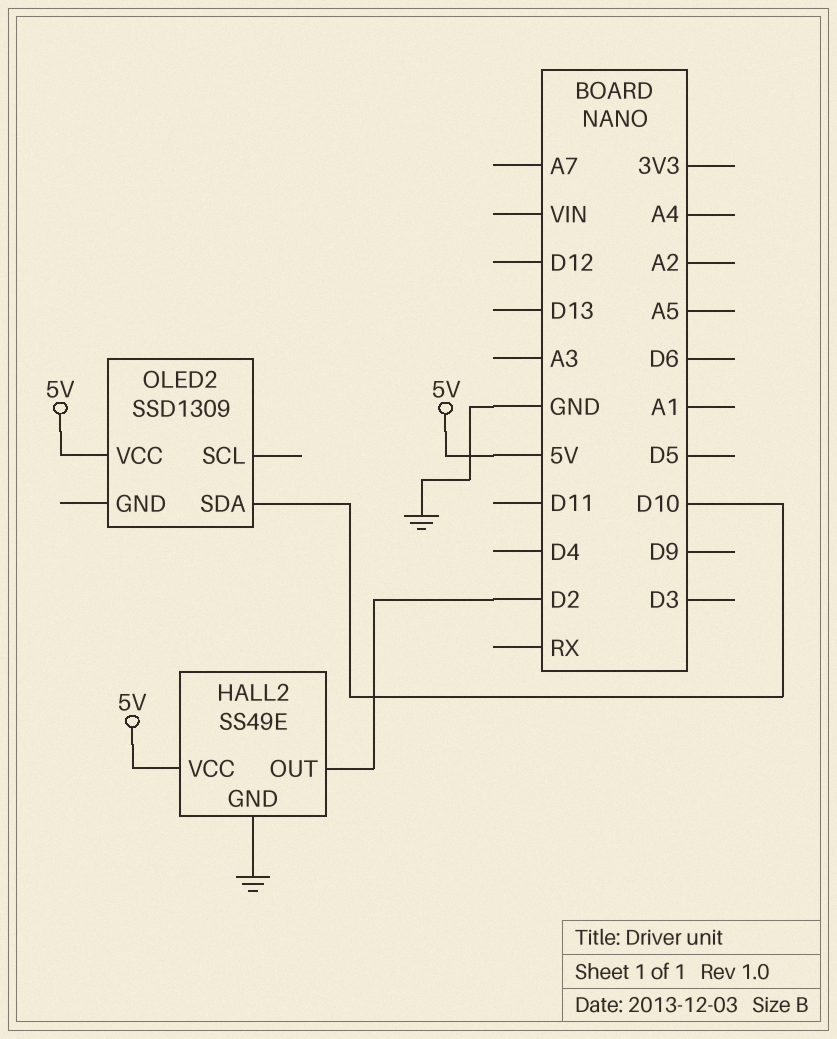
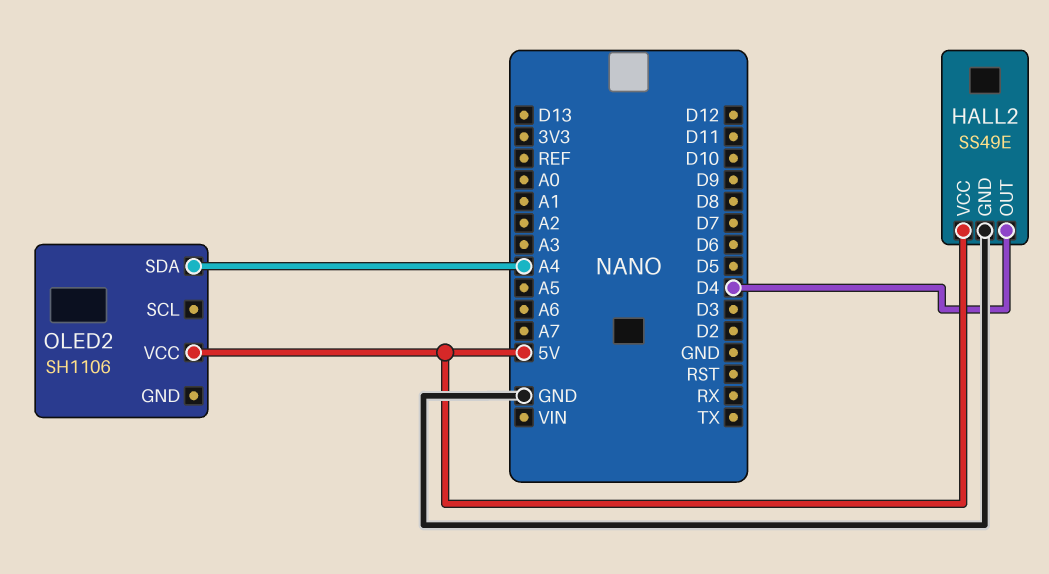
HALL2 pin OUT: D2 -> D4
OLED2: SSD1309 -> SH1106
OLED2 pin SDA: D10 -> A4

